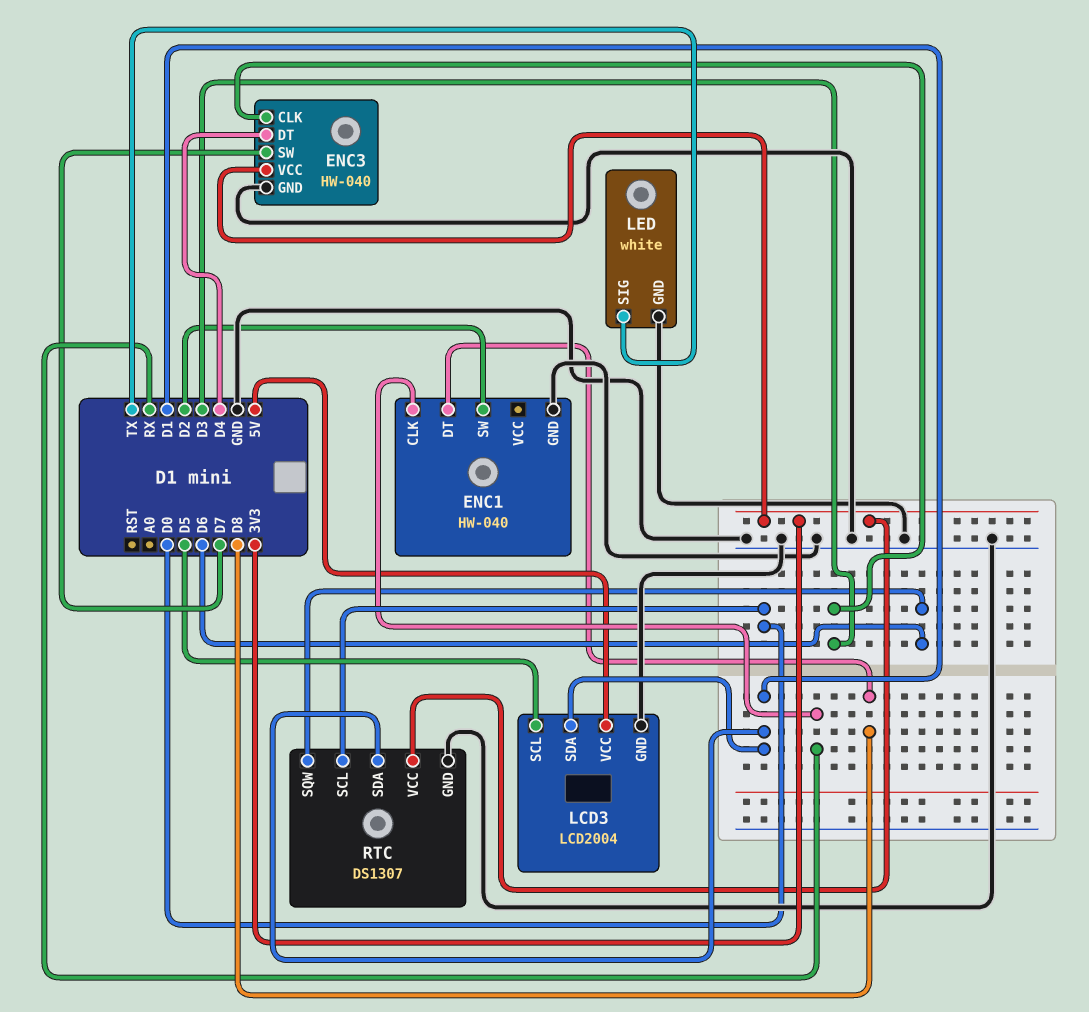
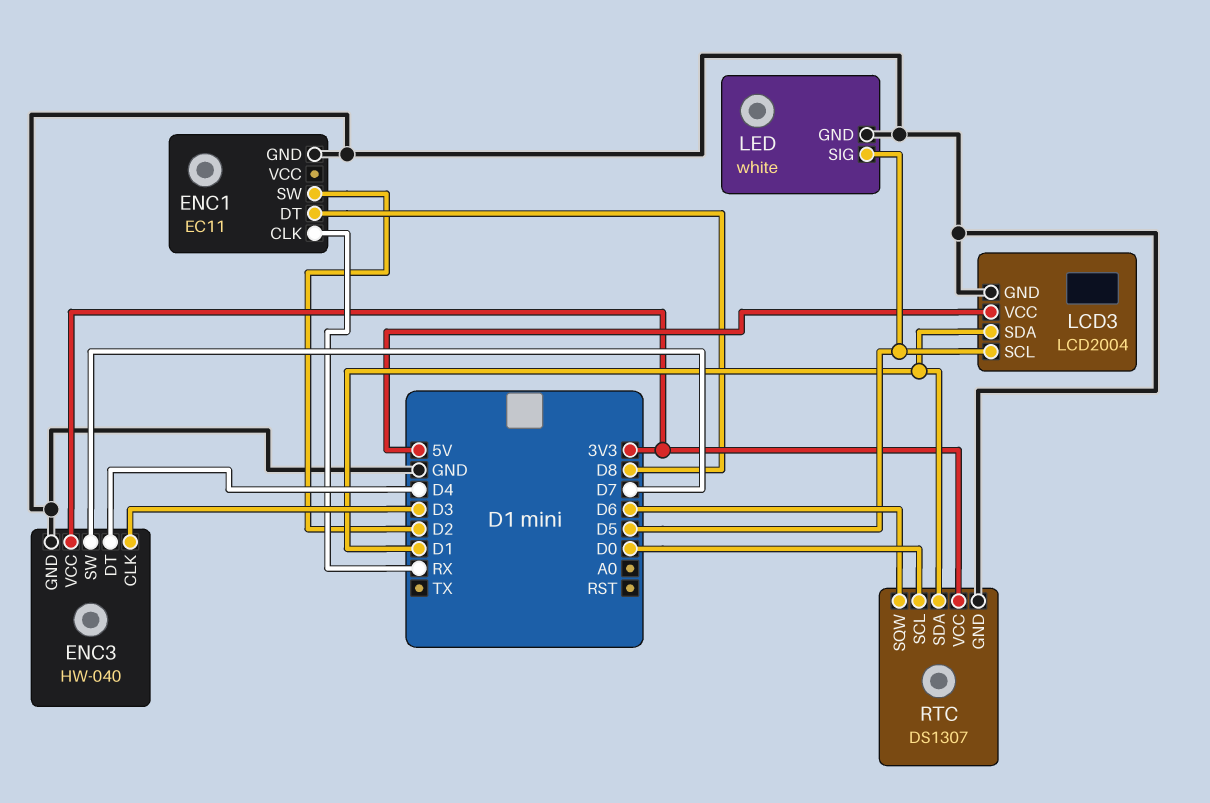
ENC1: HW-040 -> EC11
LED pin SIG: TX -> D5

